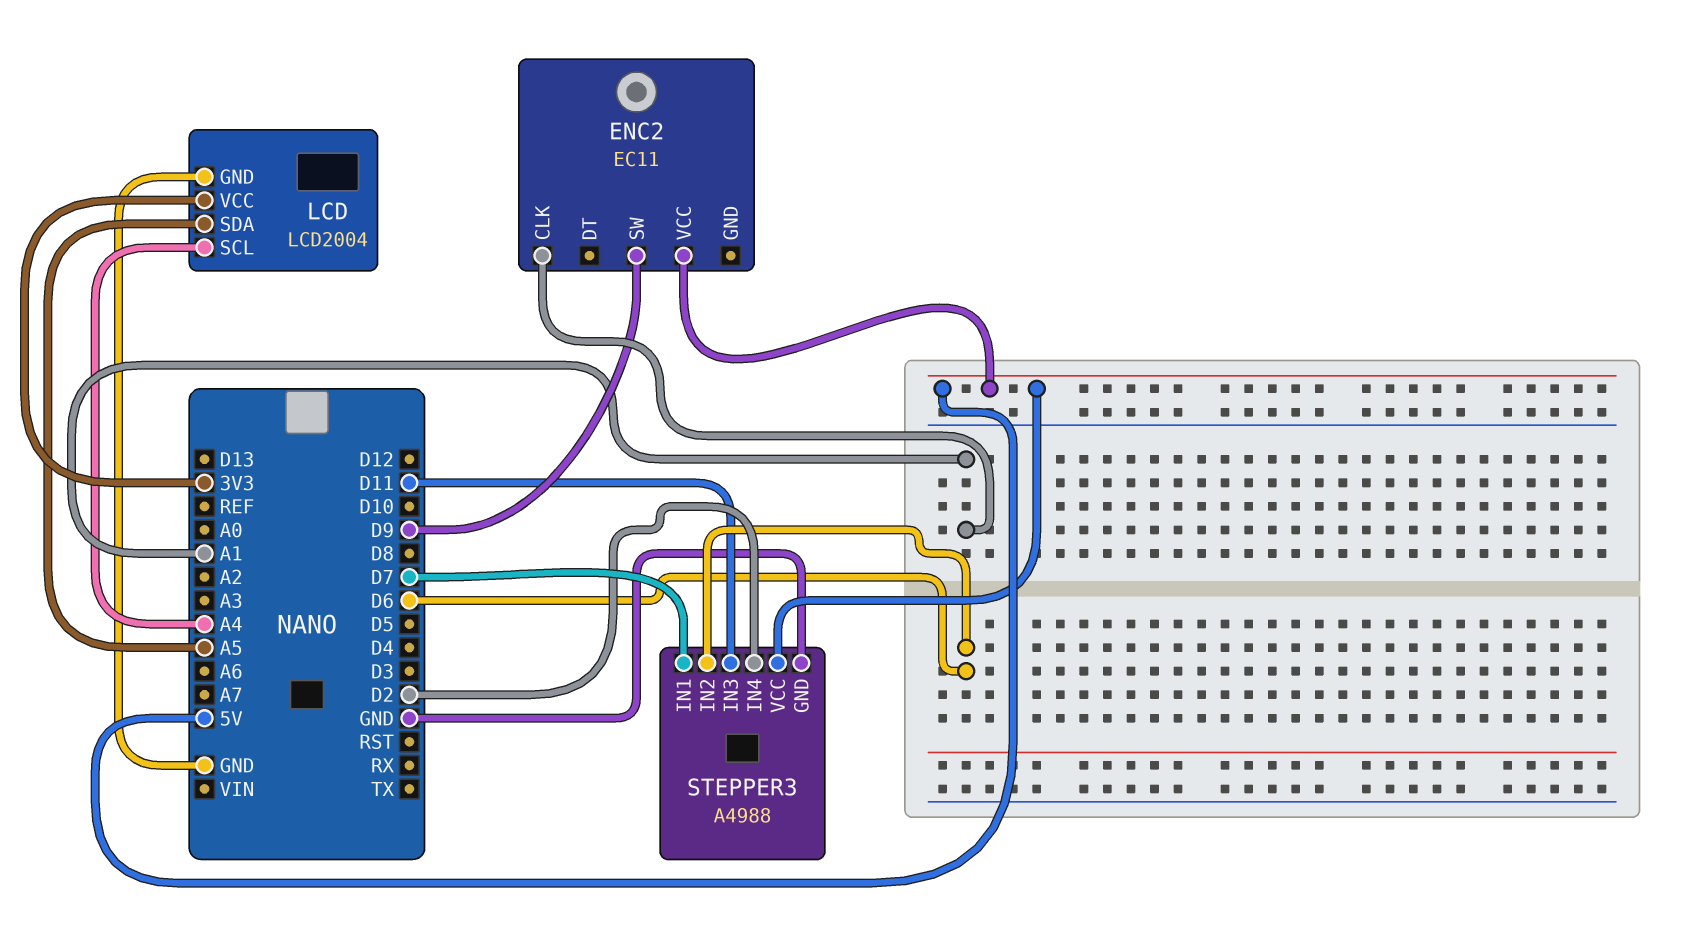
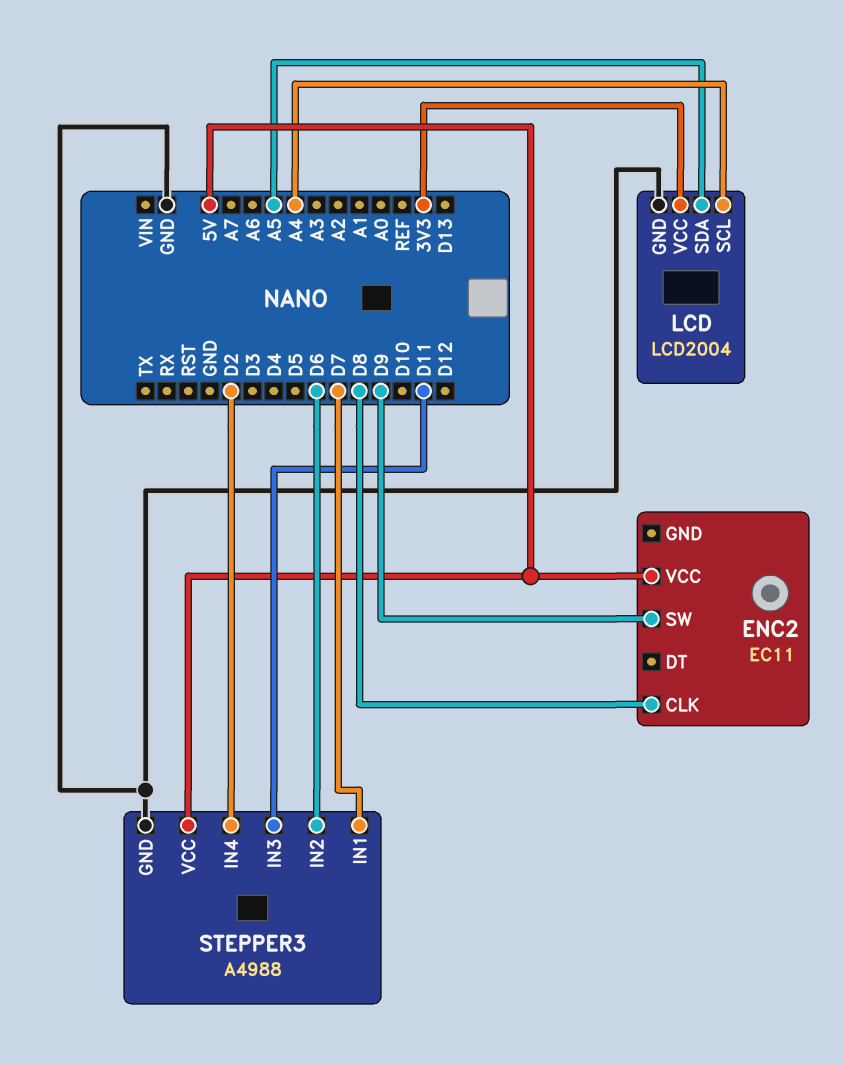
ENC2 pin CLK: A1 -> D8

